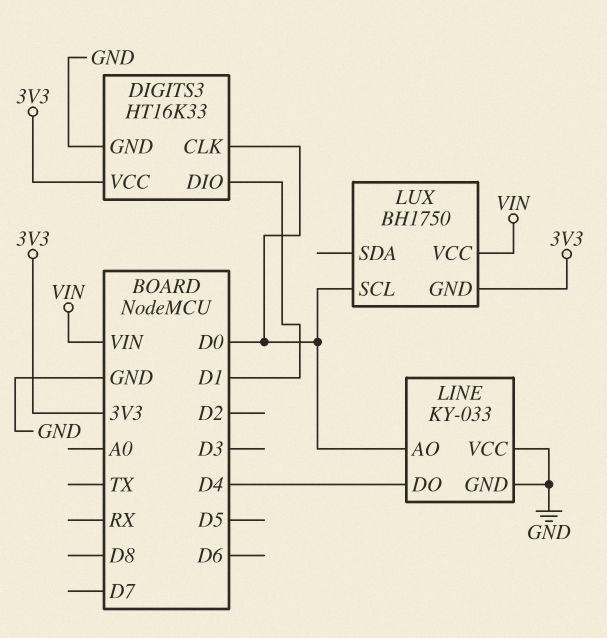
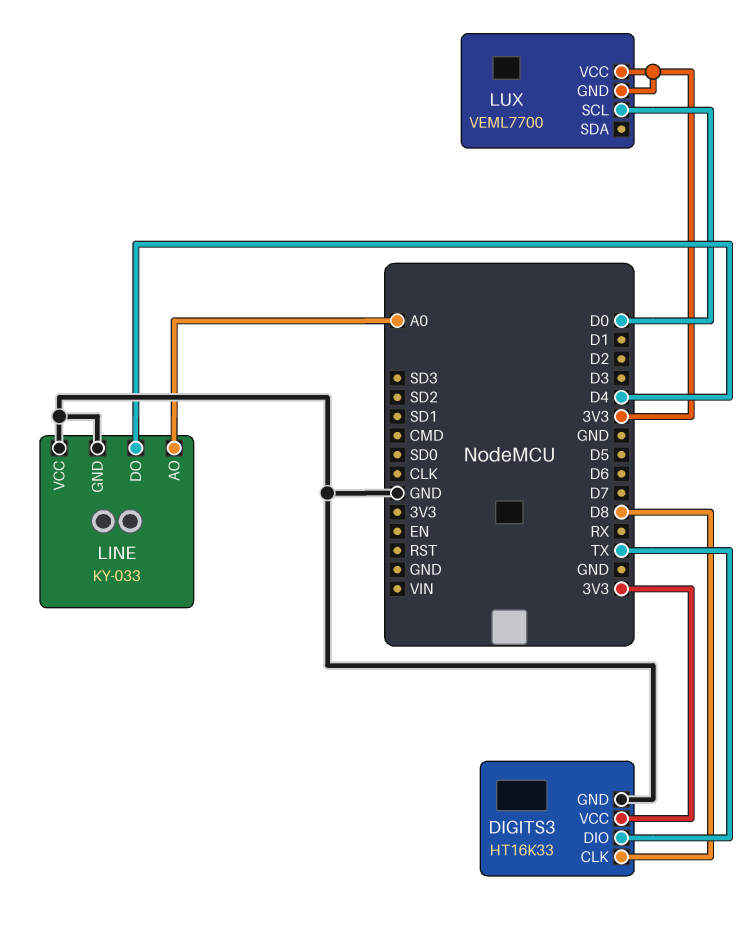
DIGITS3 pin CLK: D0 -> D8
DIGITS3 pin DIO: D1 -> TX
LINE pin AO: D0 -> A0
LUX: BH1750 -> VEML7700
LUX pin VCC: VIN -> 3V3

